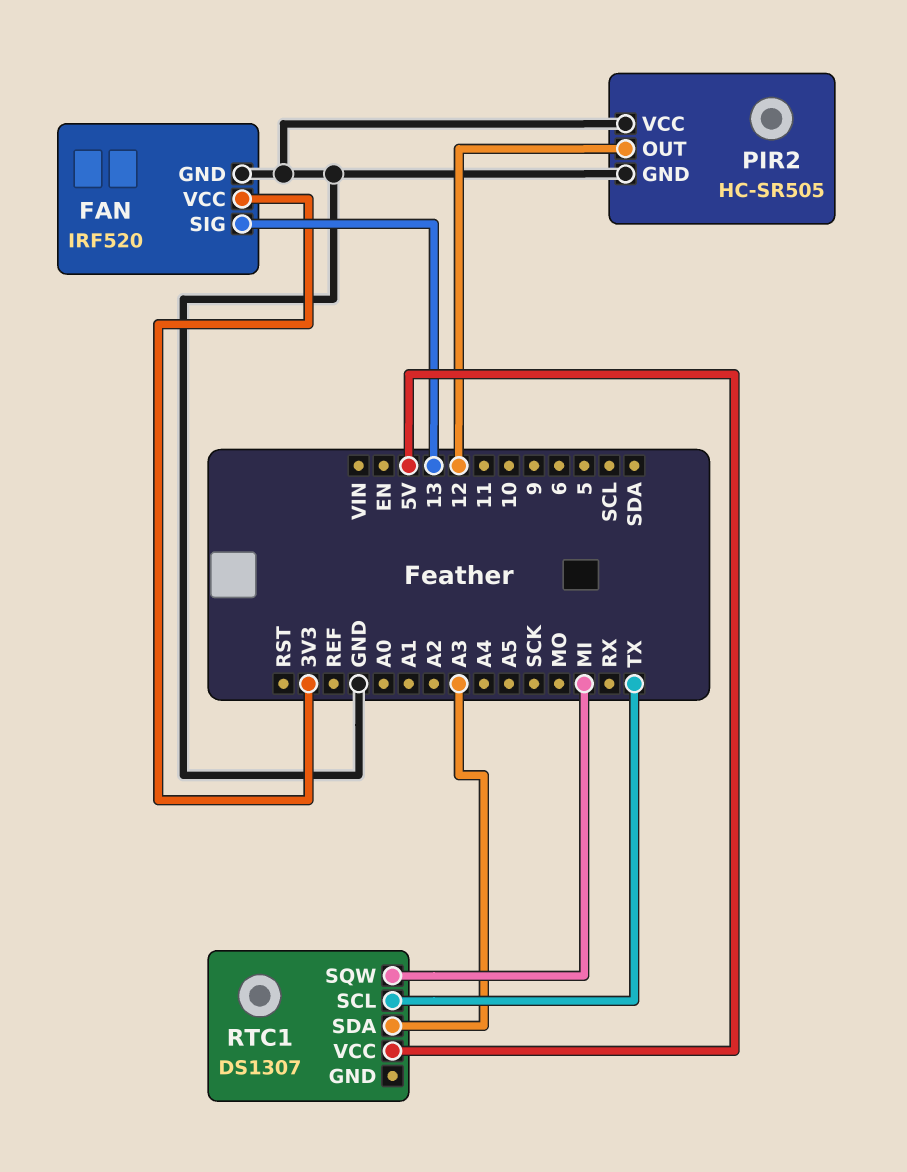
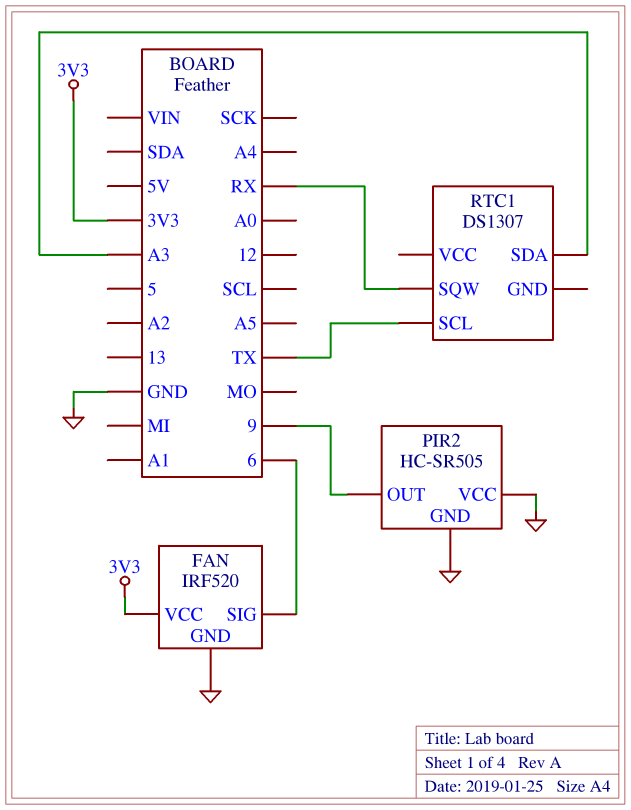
FAN pin SIG: 13 -> 6
PIR2 pin OUT: 12 -> 9
RTC1 pin SQW: MI -> RX
RTC1 pin VCC: 5V -> none

